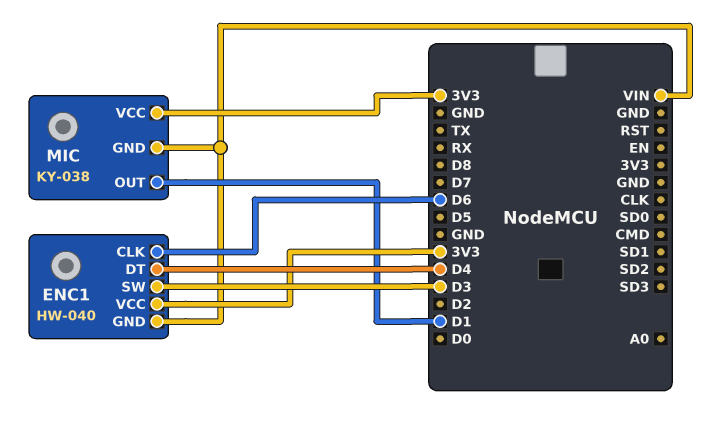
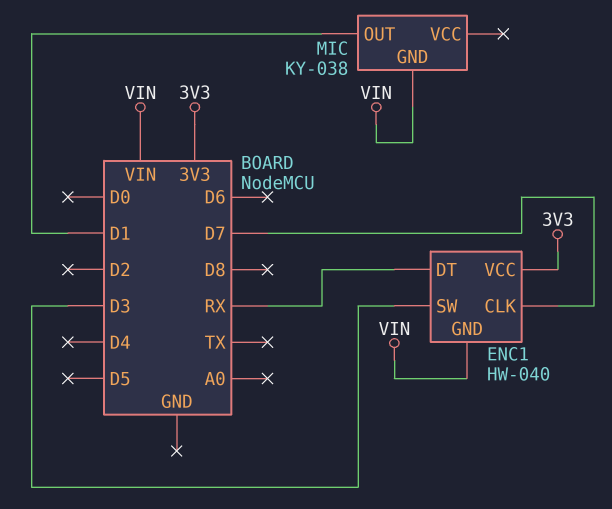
ENC1 pin CLK: D6 -> D7
ENC1 pin DT: D4 -> RX
MIC pin VCC: 3V3 -> none

